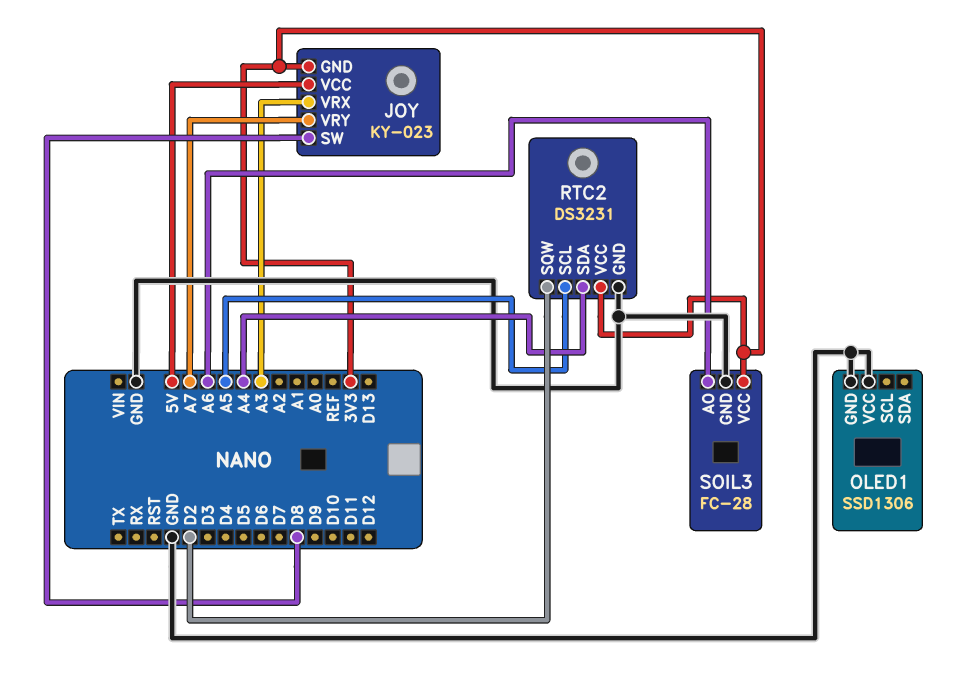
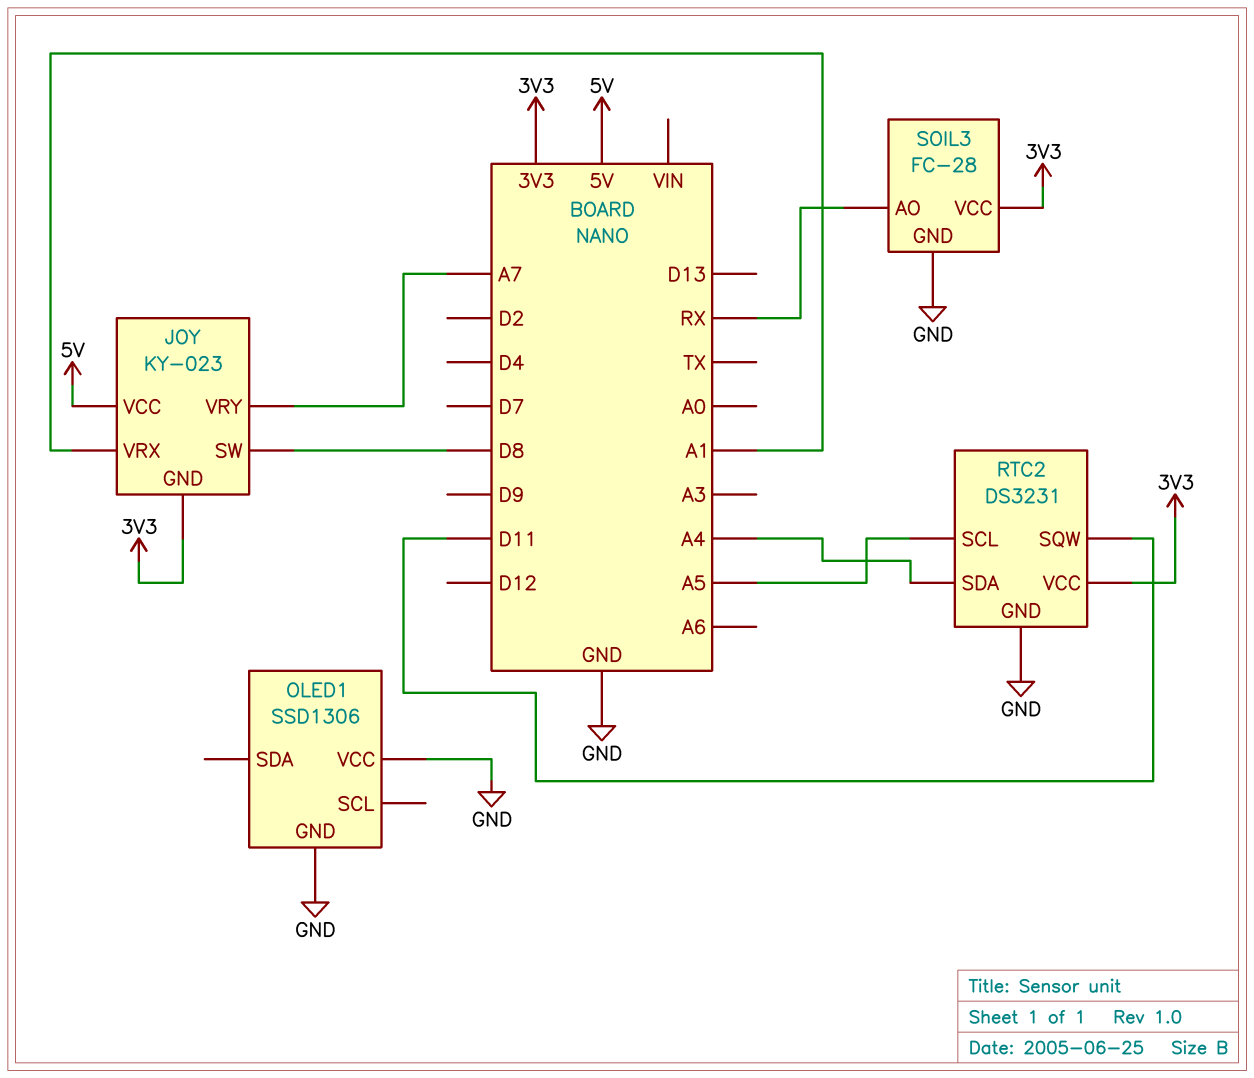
JOY pin VRX: A3 -> A1
RTC2 pin SQW: D2 -> D11
SOIL3 pin AO: A6 -> RX

